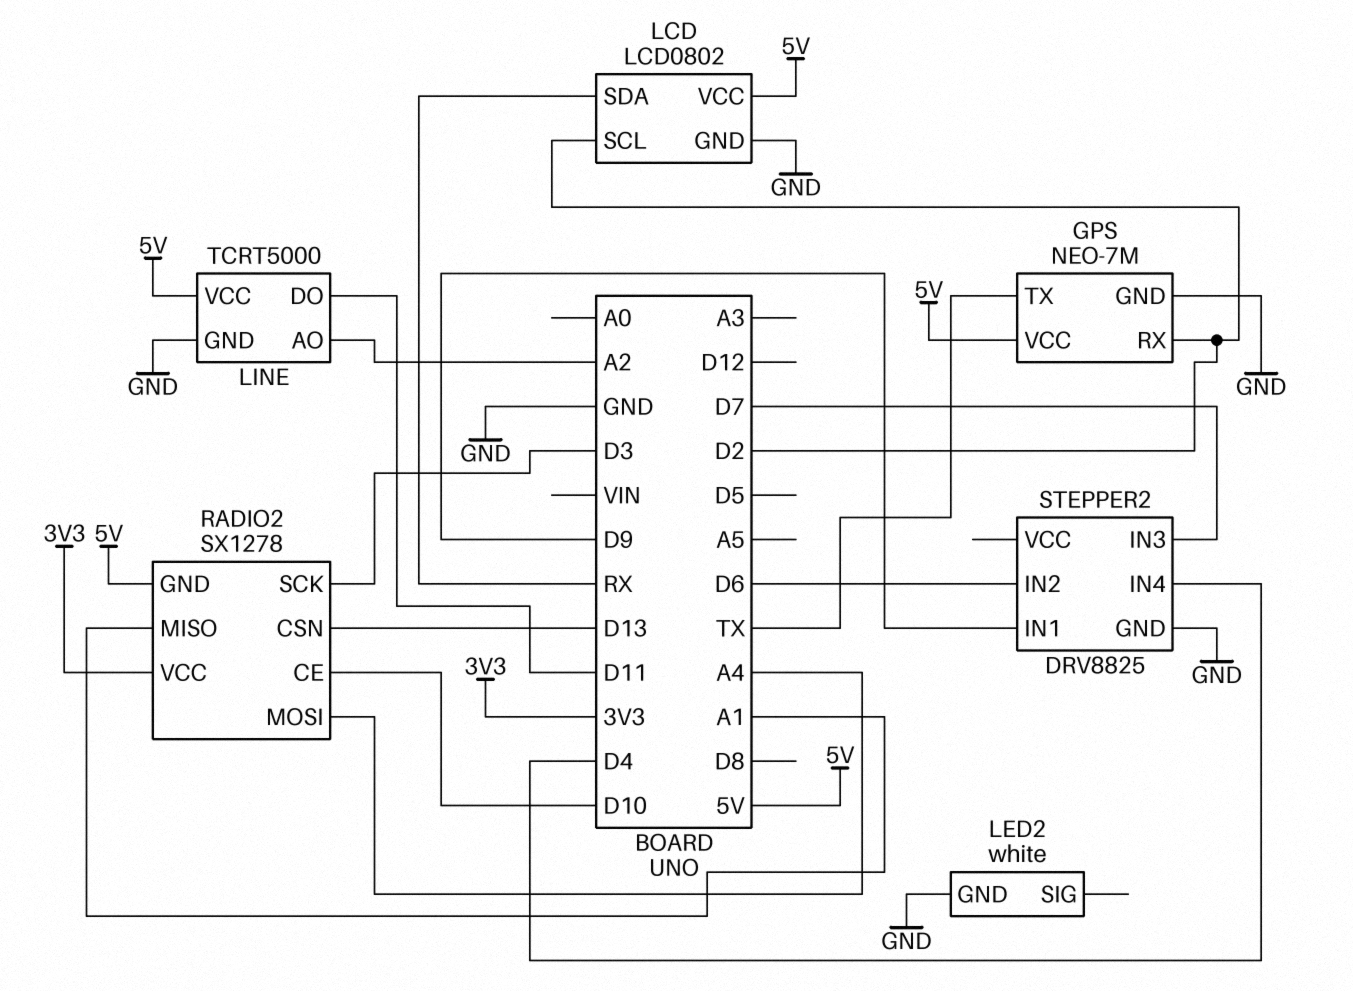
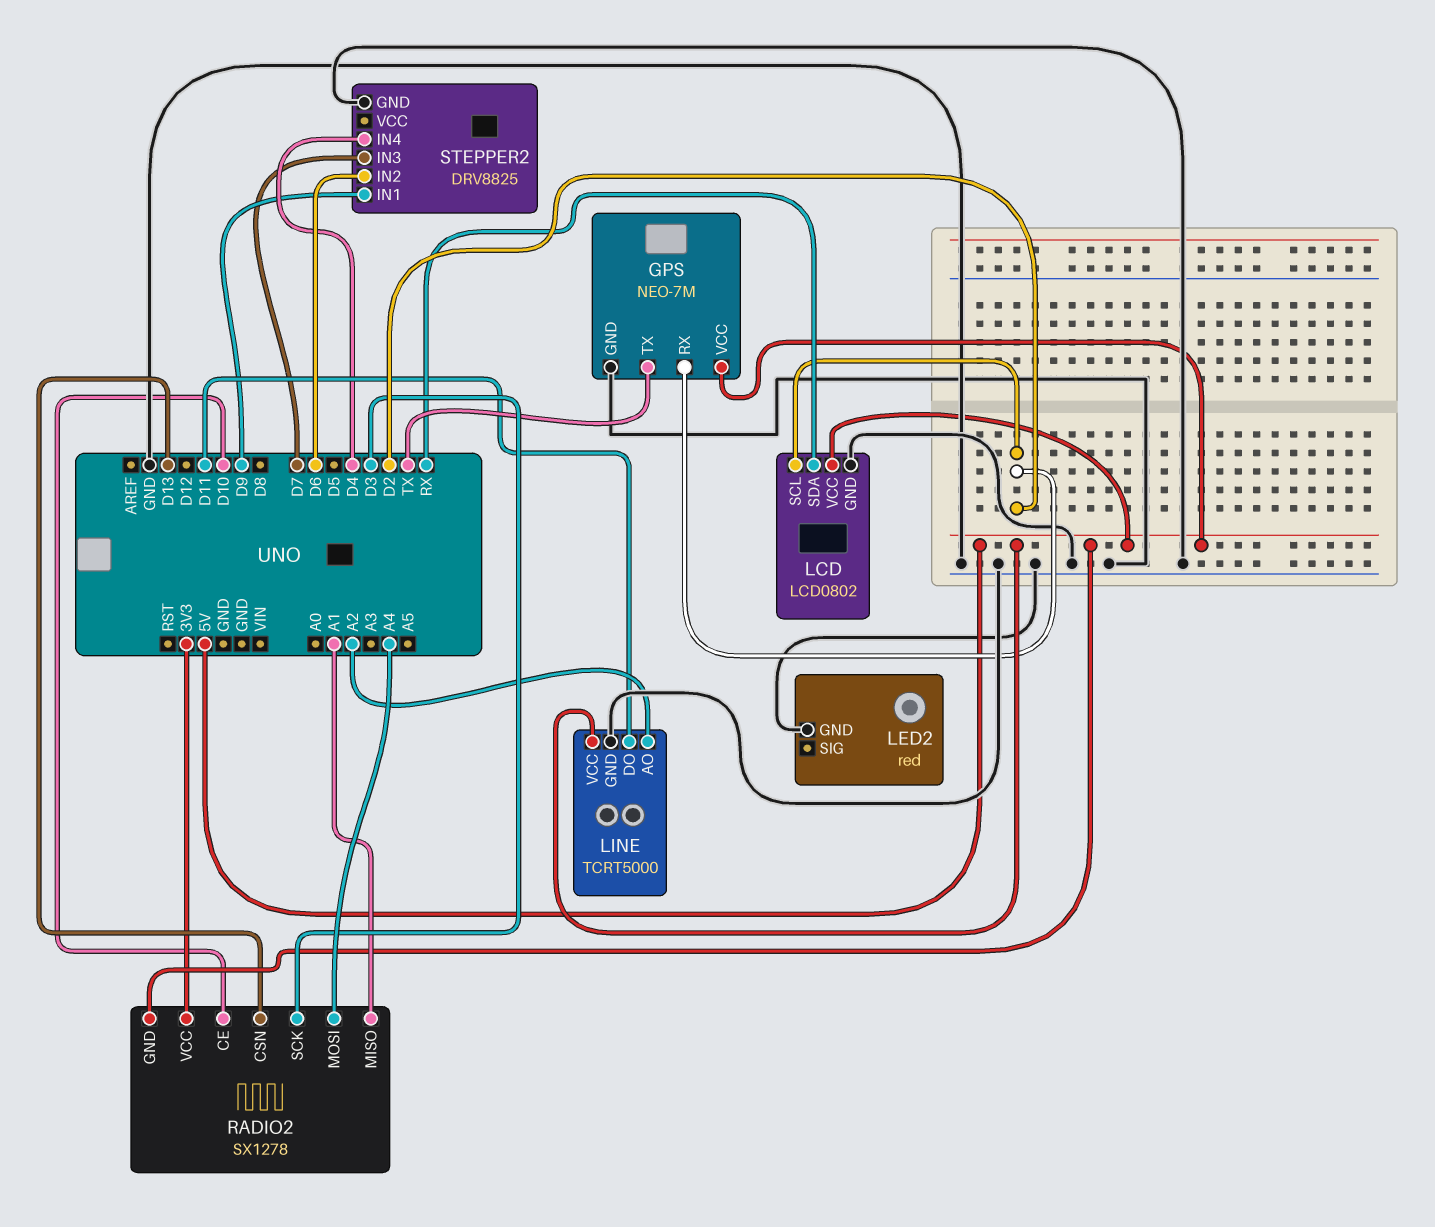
LED2: white -> red

